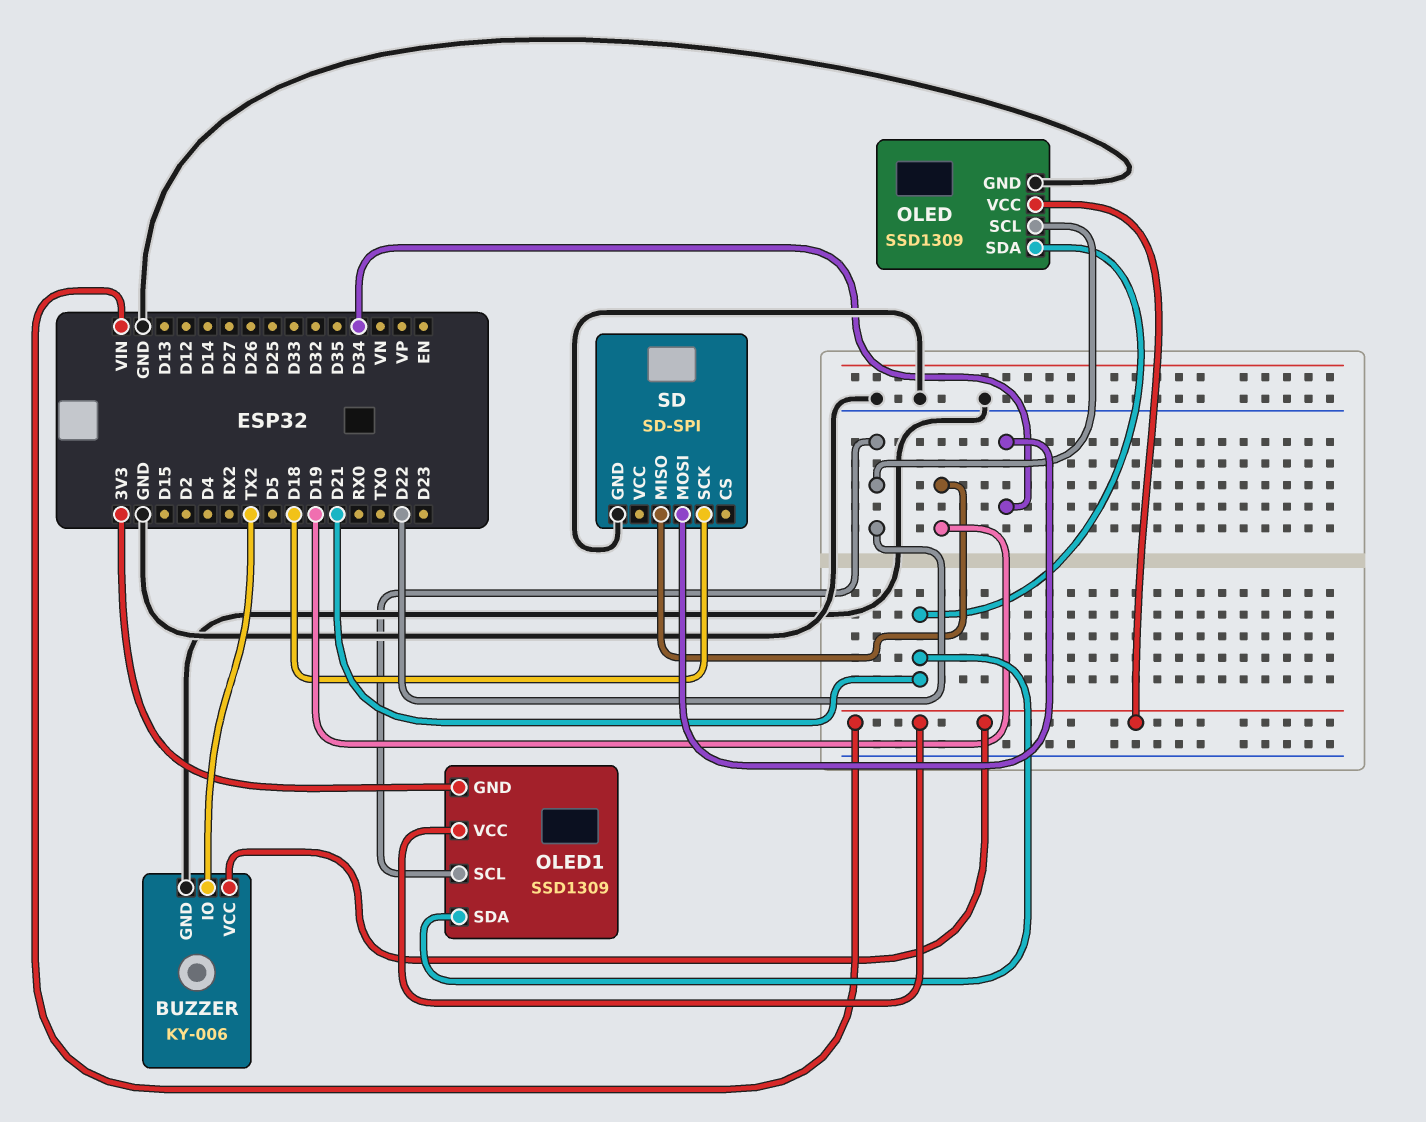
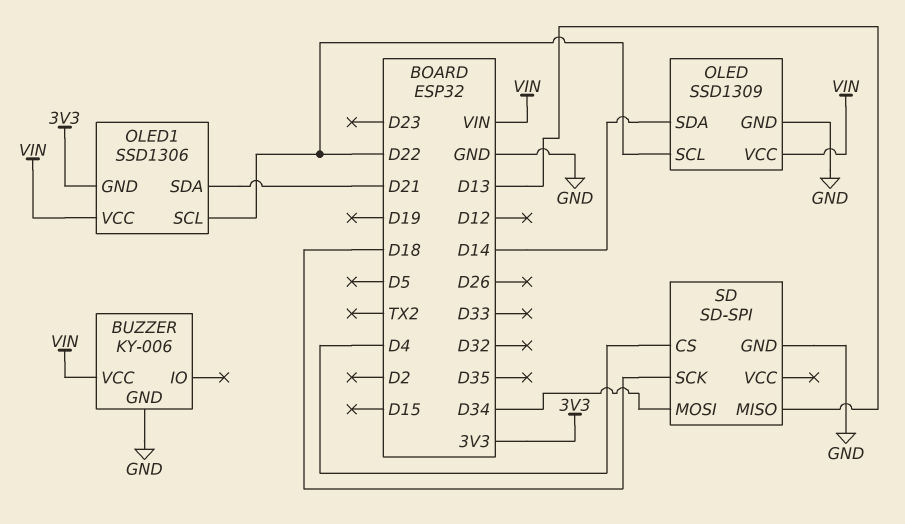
BUZZER pin IO: TX2 -> none
OLED pin SDA: D21 -> D14
OLED1: SSD1309 -> SSD1306
SD pin CS: none -> D4
SD pin MISO: D19 -> D13

